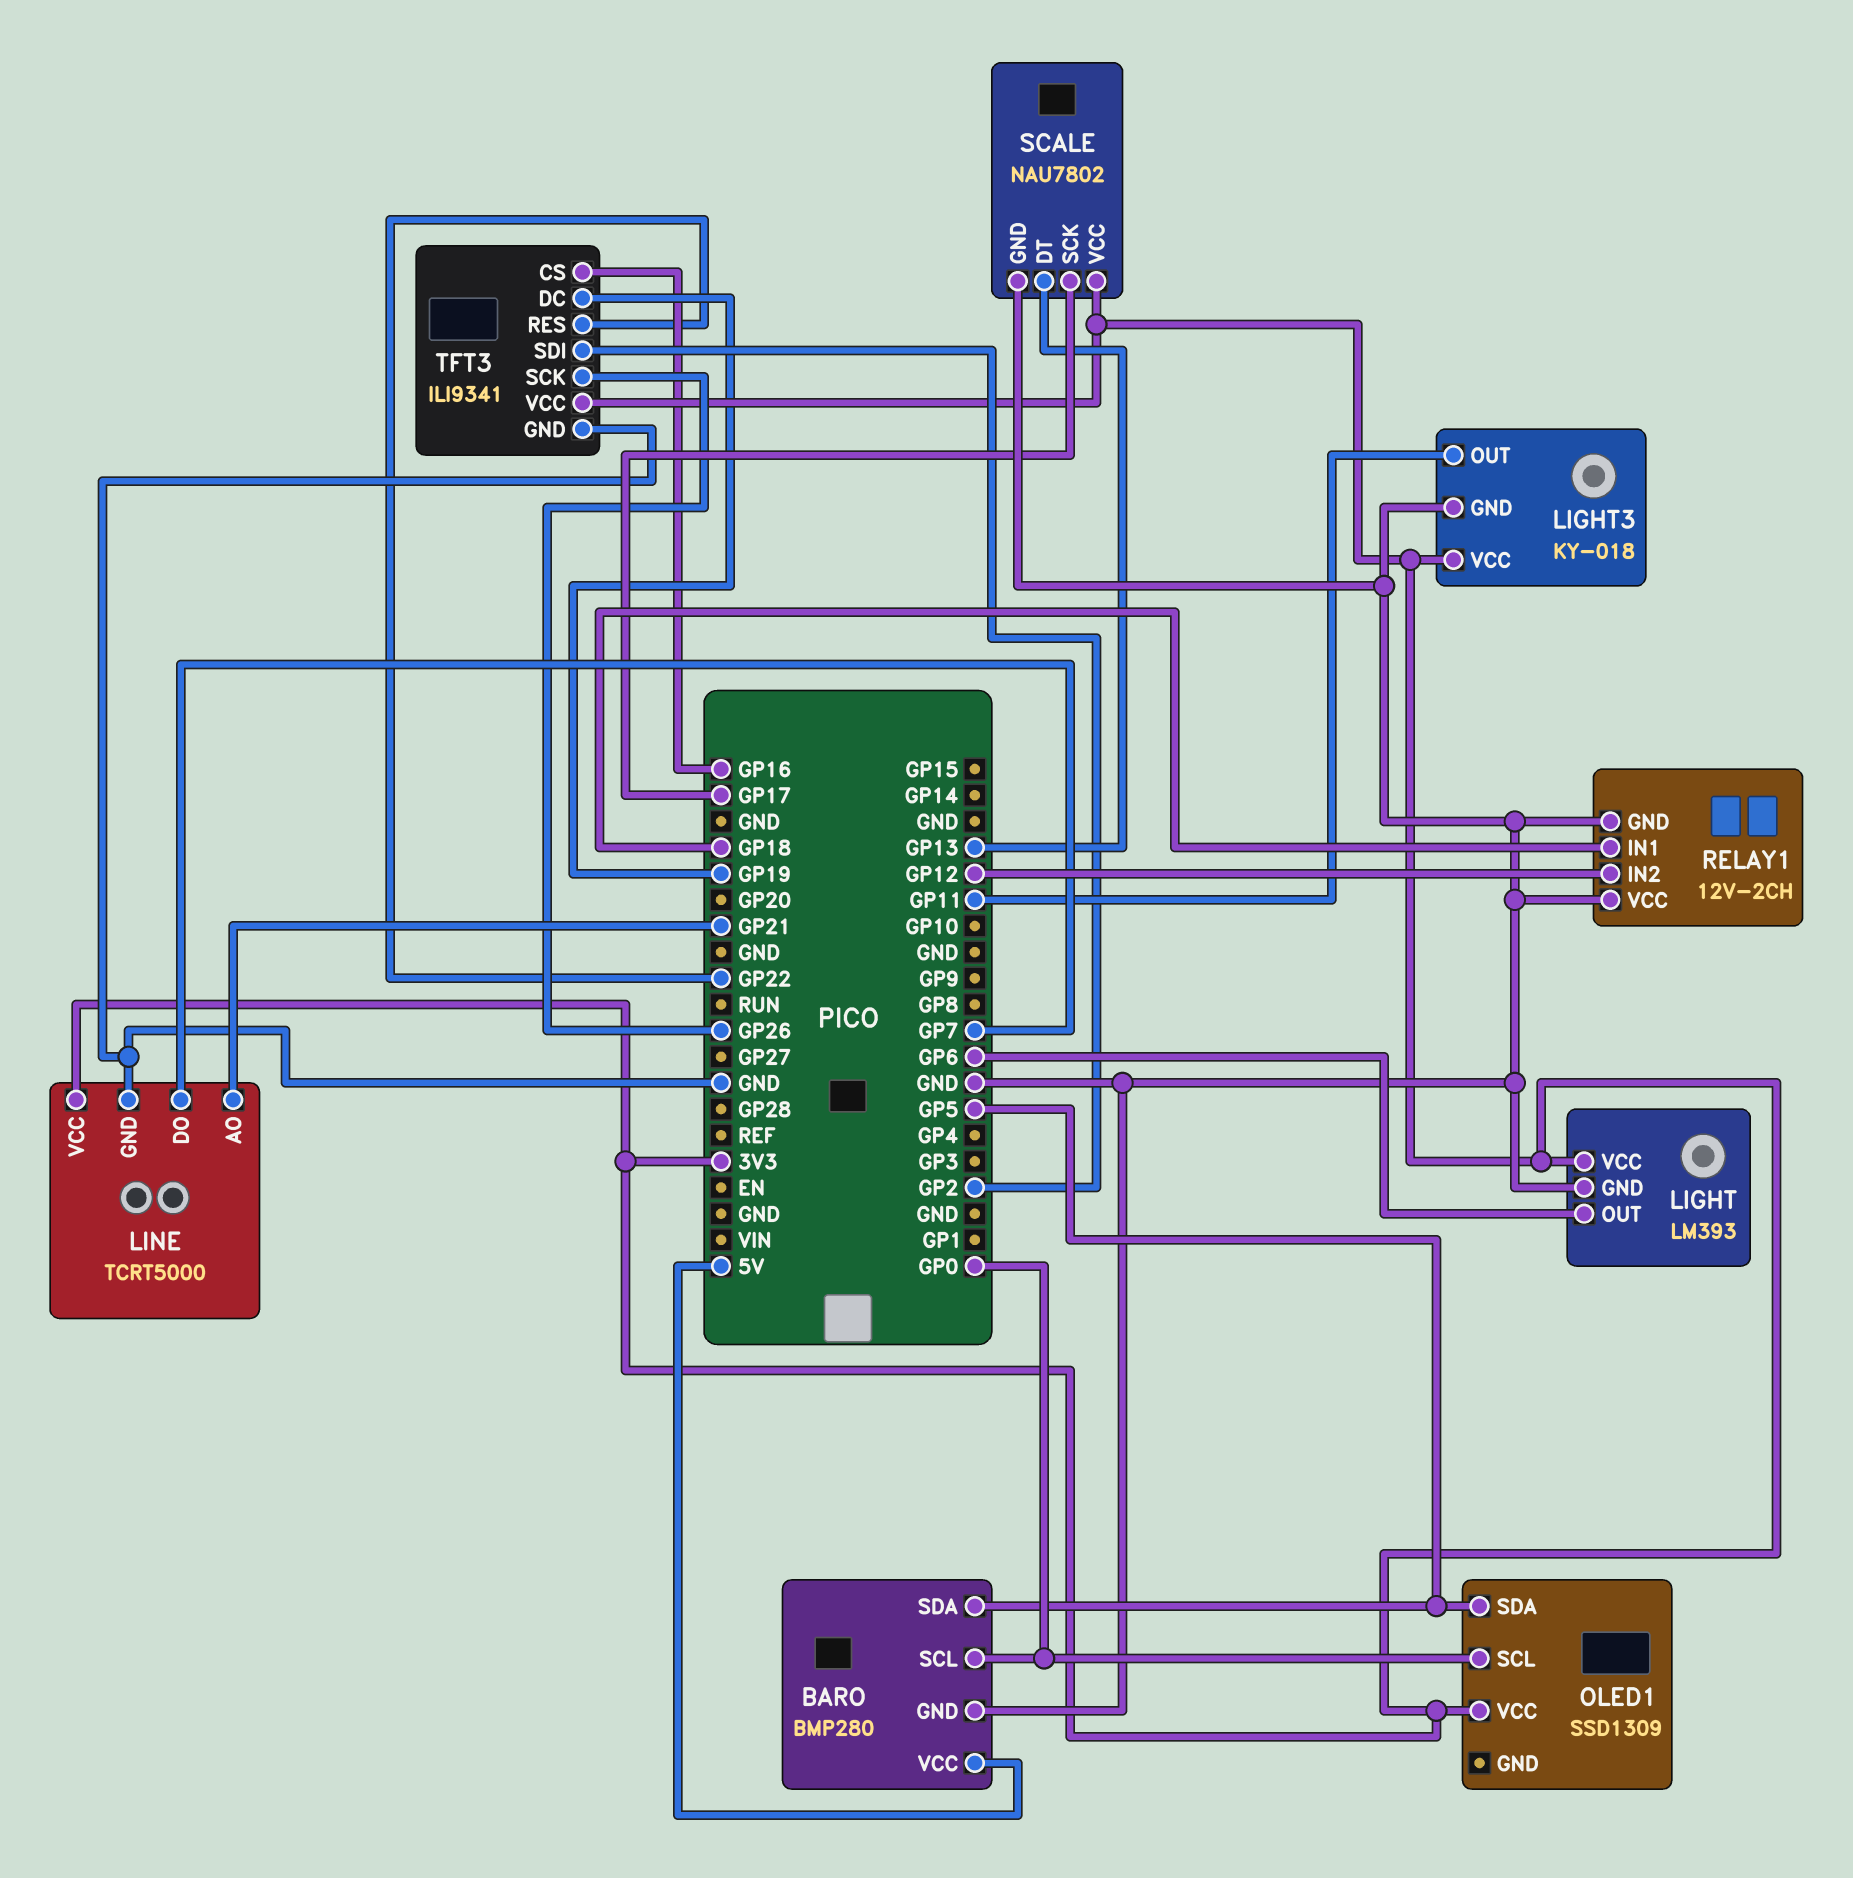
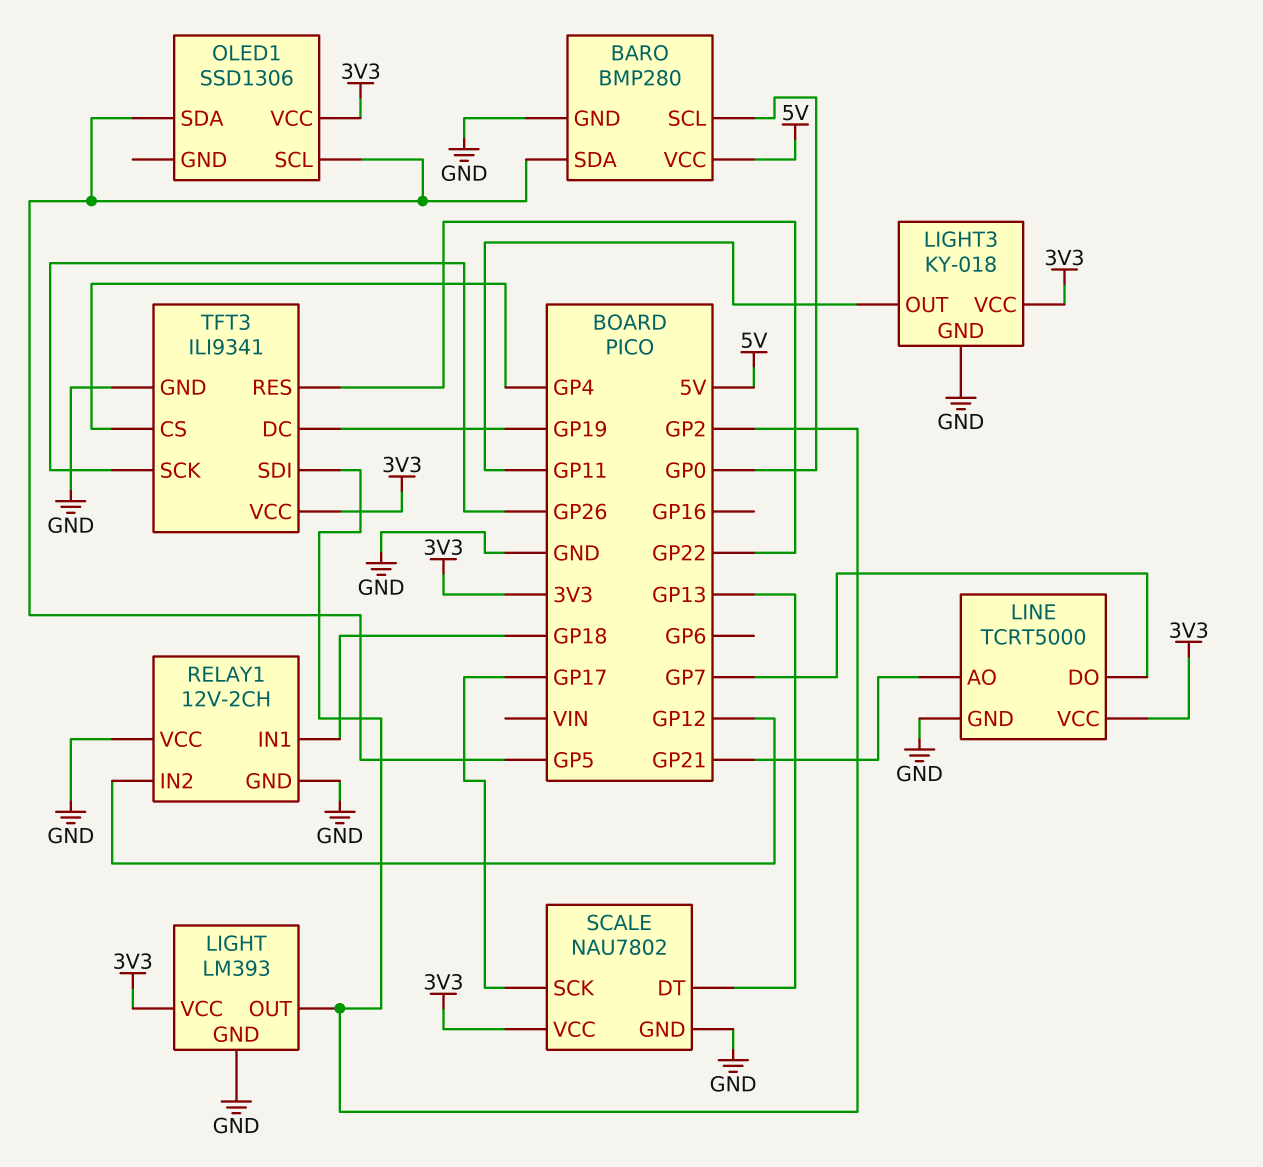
LIGHT pin OUT: GP6 -> GP2
OLED1: SSD1309 -> SSD1306
OLED1 pin SCL: GP0 -> GP5
TFT3 pin CS: GP16 -> GP4

